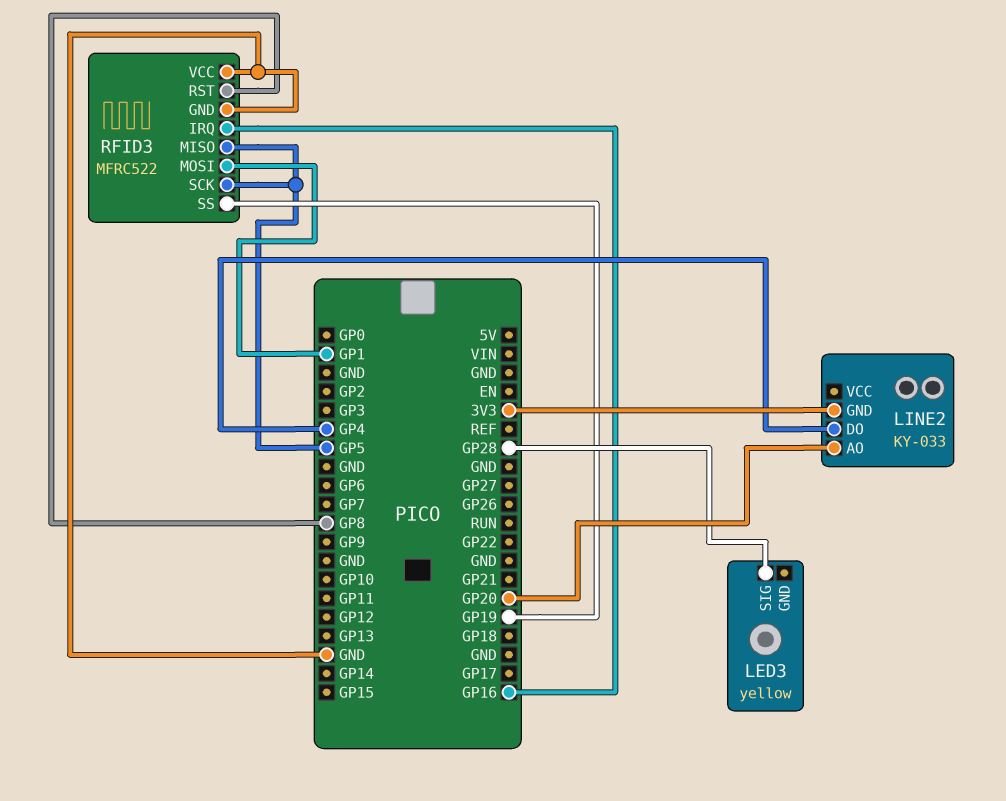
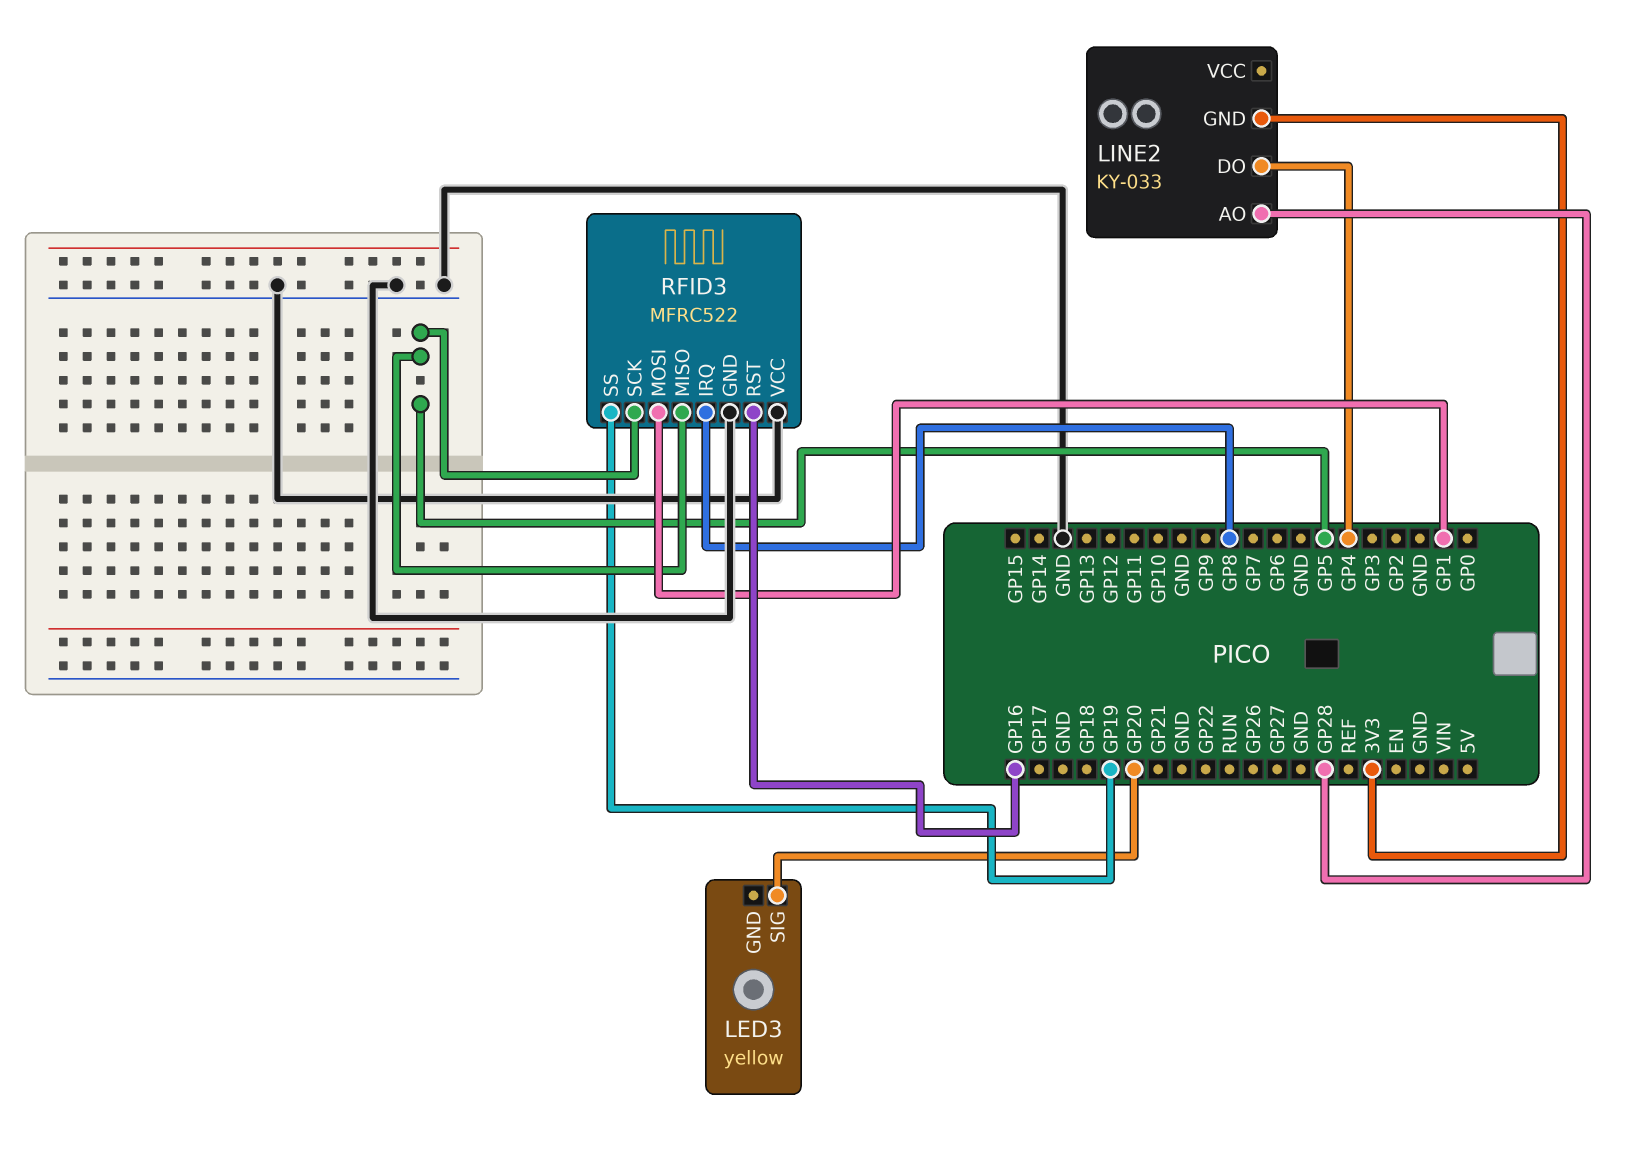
LED3 pin SIG: GP28 -> GP20
LINE2 pin AO: GP20 -> GP28
RFID3 pin IRQ: GP16 -> GP8
RFID3 pin RST: GP8 -> GP16

